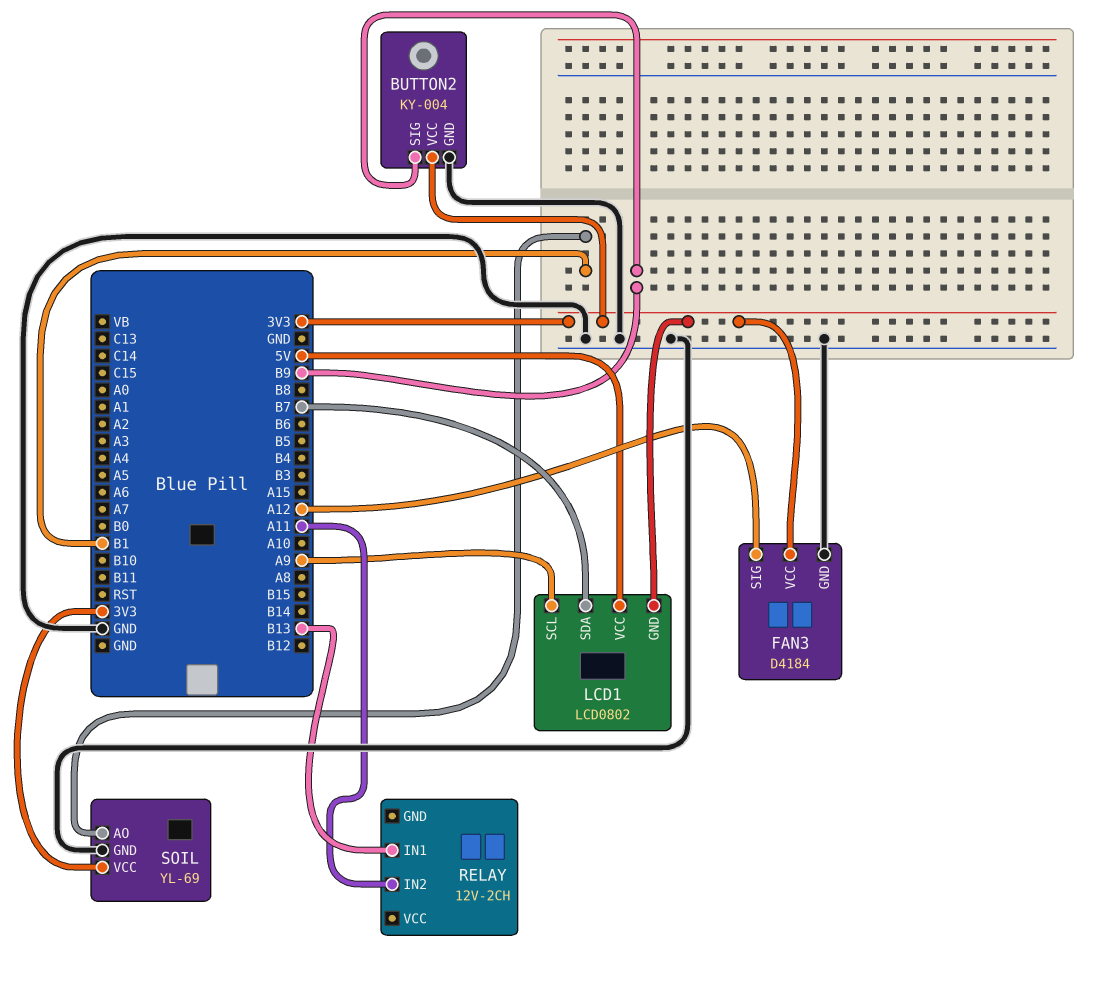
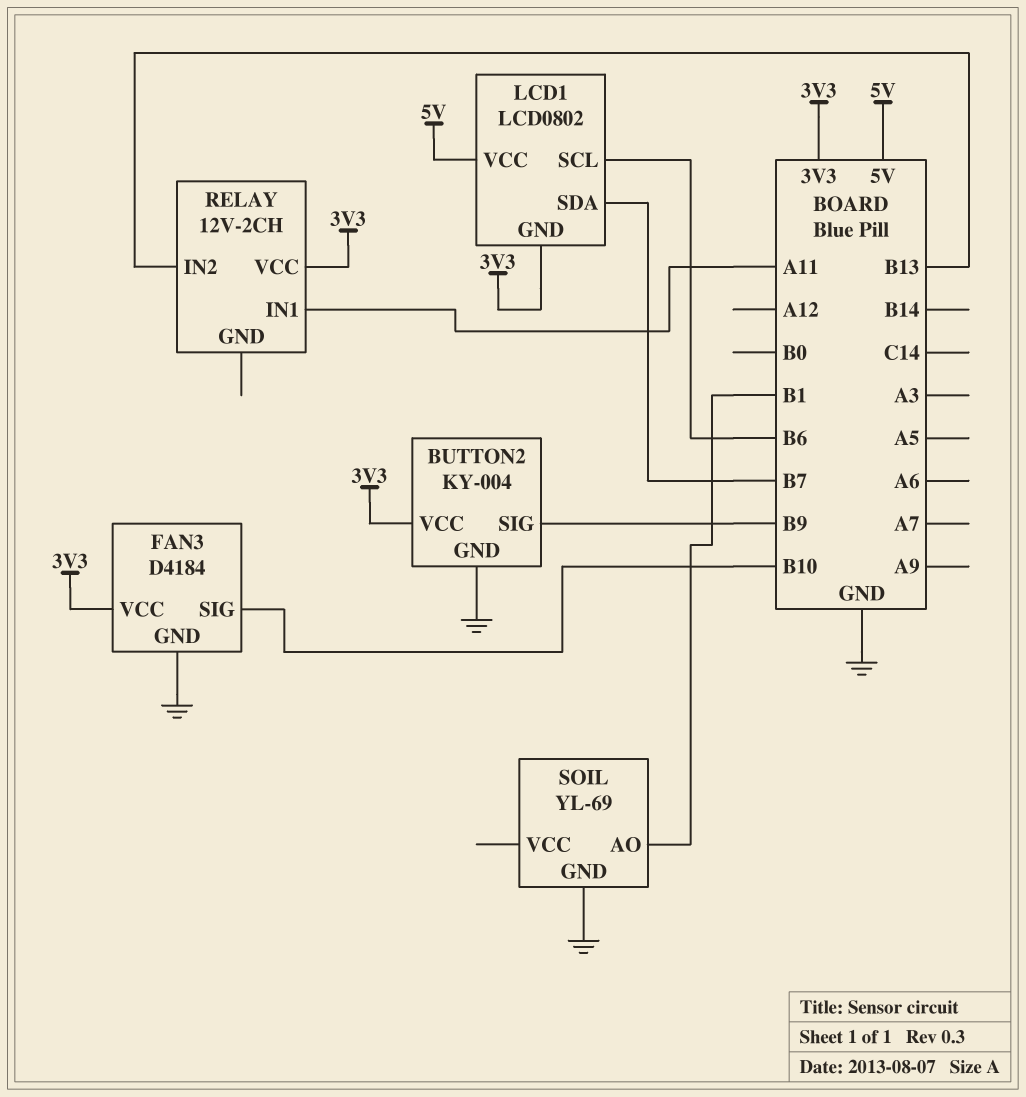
FAN3 pin SIG: A12 -> B10
LCD1 pin SCL: A9 -> B6
RELAY pin IN1: B13 -> A11
RELAY pin IN2: A11 -> B13
RELAY pin VCC: none -> 3V3
SOIL pin VCC: 3V3 -> none

